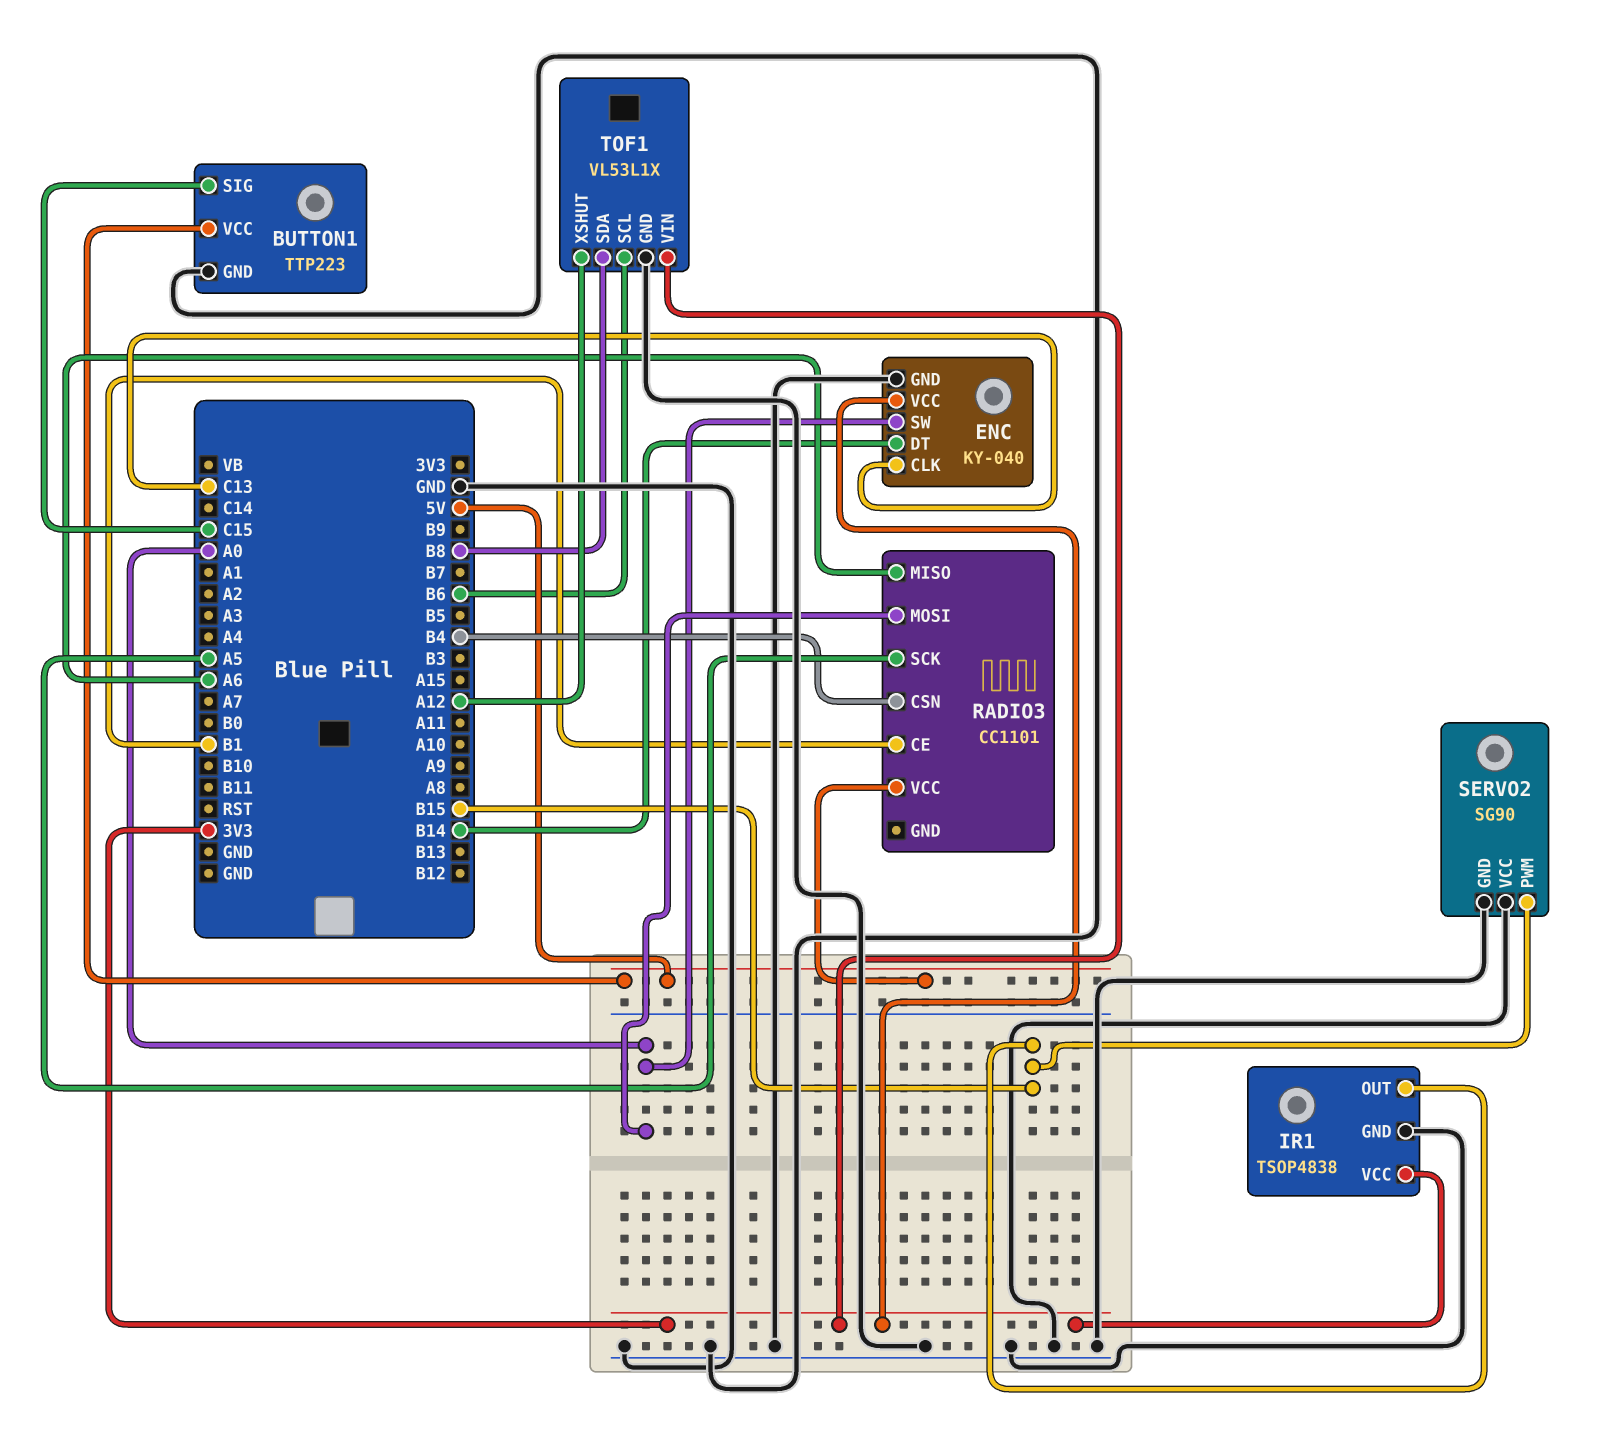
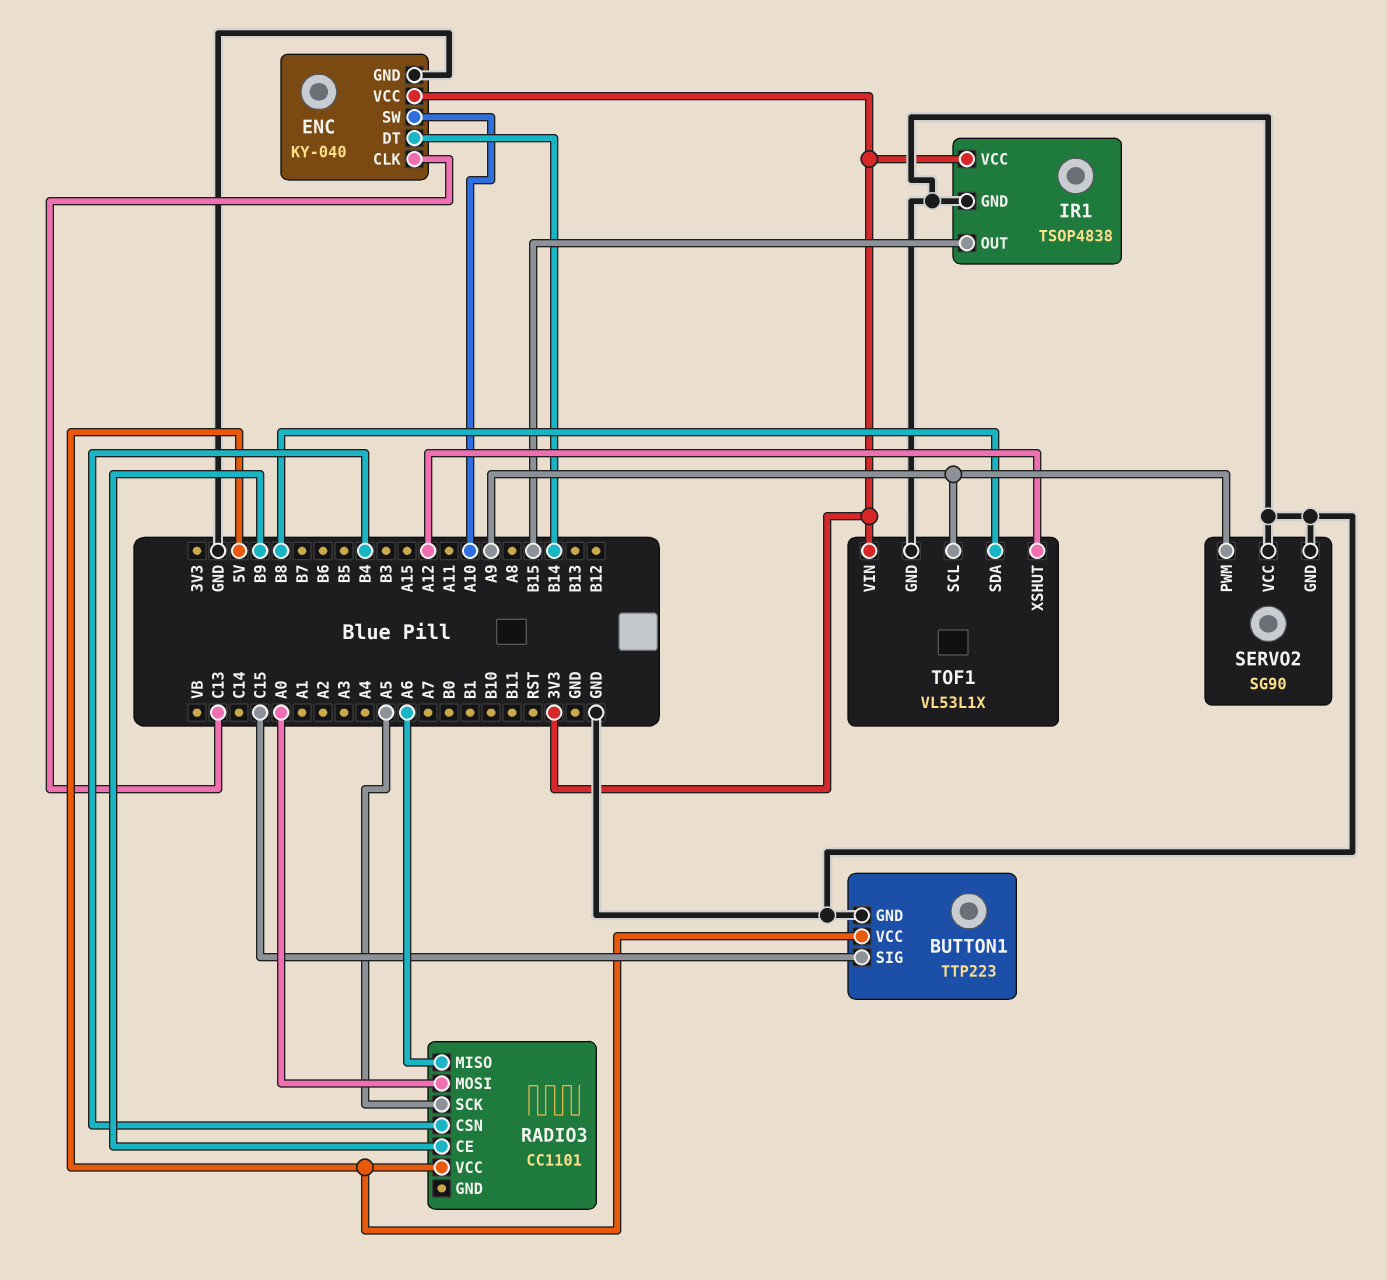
ENC pin SW: A0 -> A10
RADIO3 pin CE: B1 -> B9
SERVO2 pin PWM: B15 -> A9
TOF1 pin SCL: B6 -> A9

